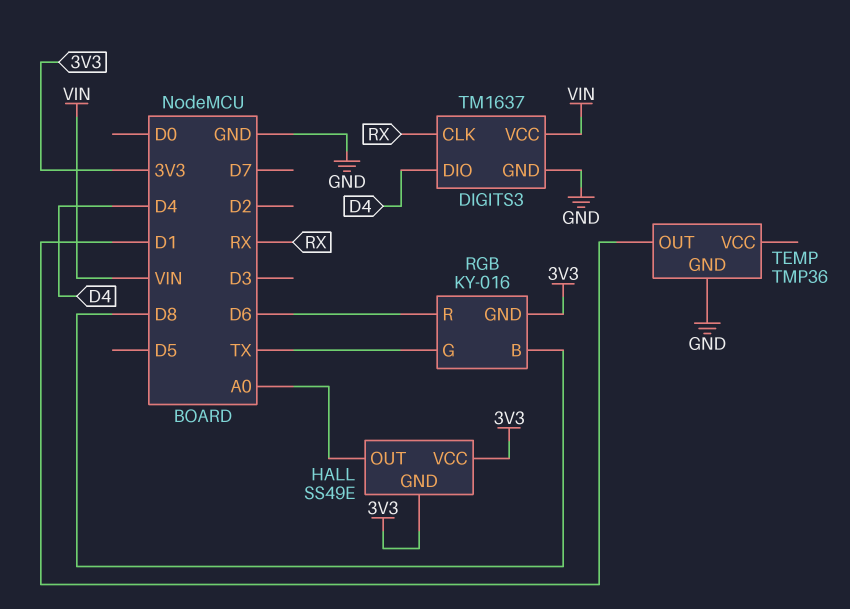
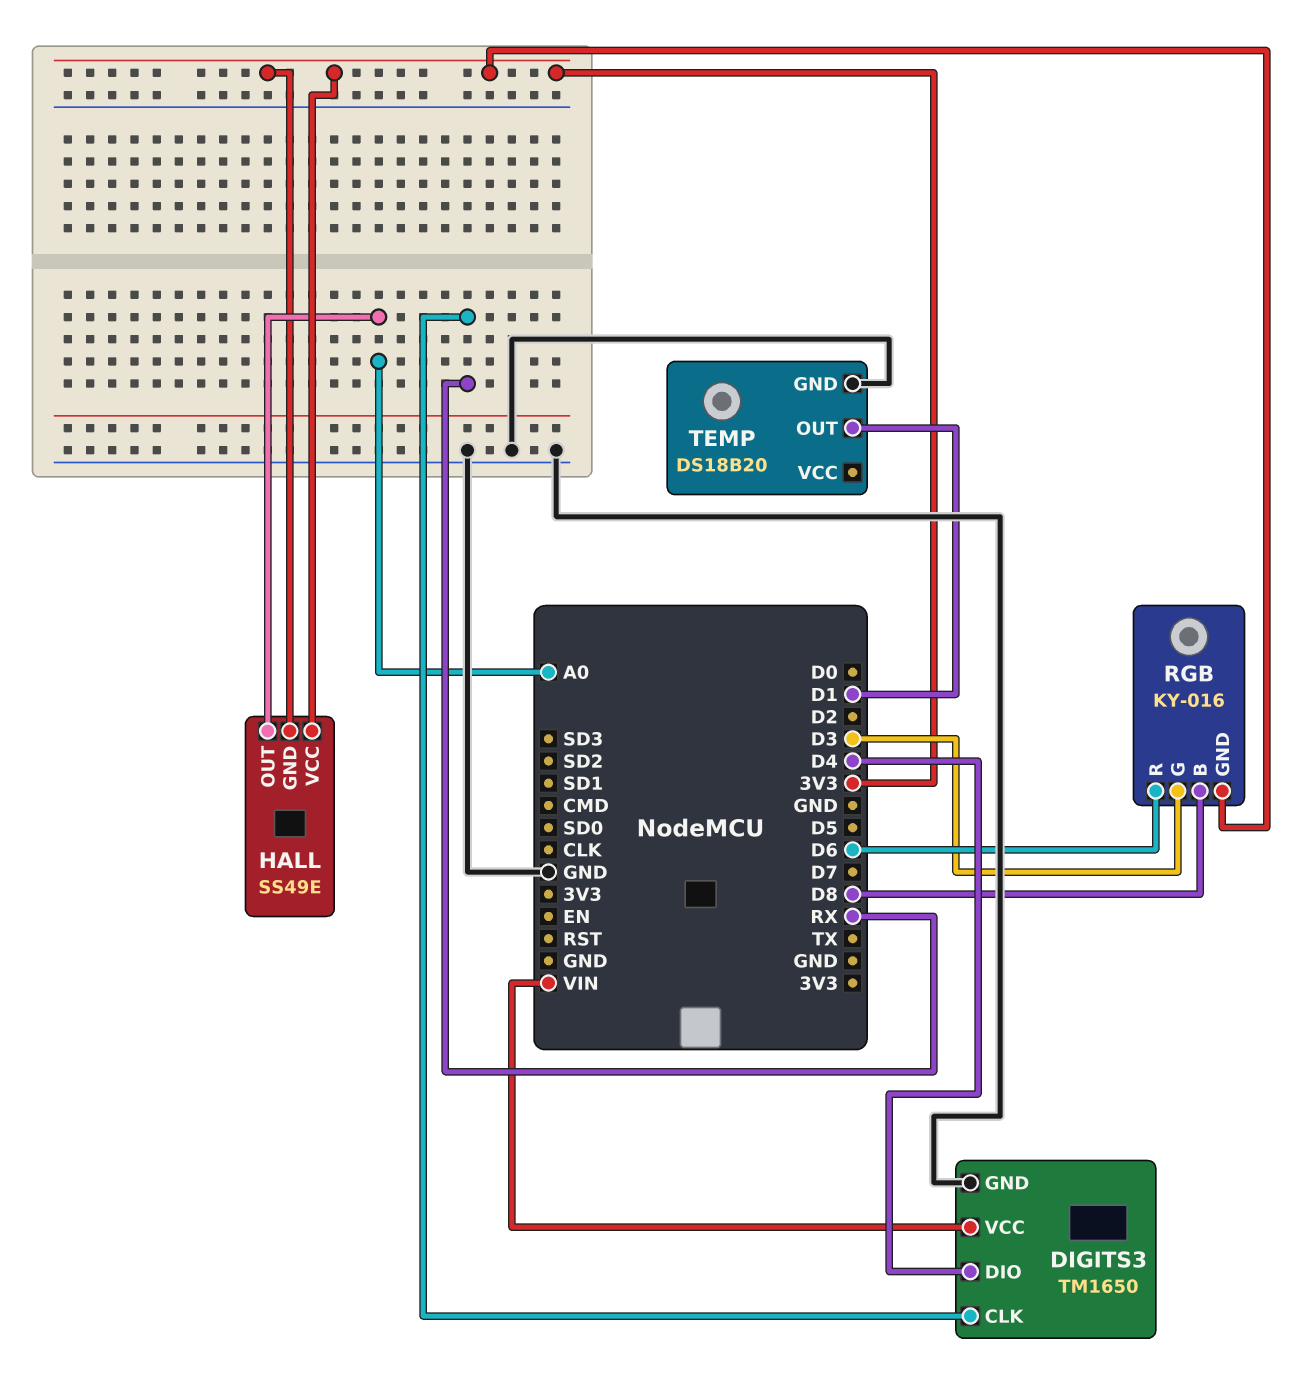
DIGITS3: TM1637 -> TM1650
RGB pin G: TX -> D3
TEMP: TMP36 -> DS18B20

